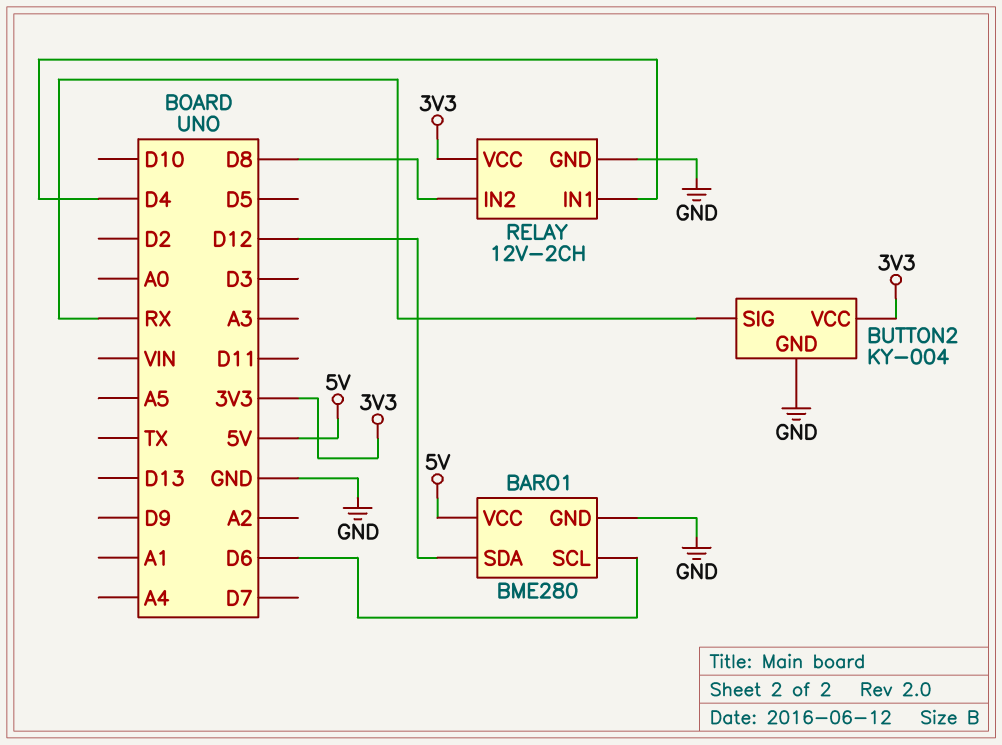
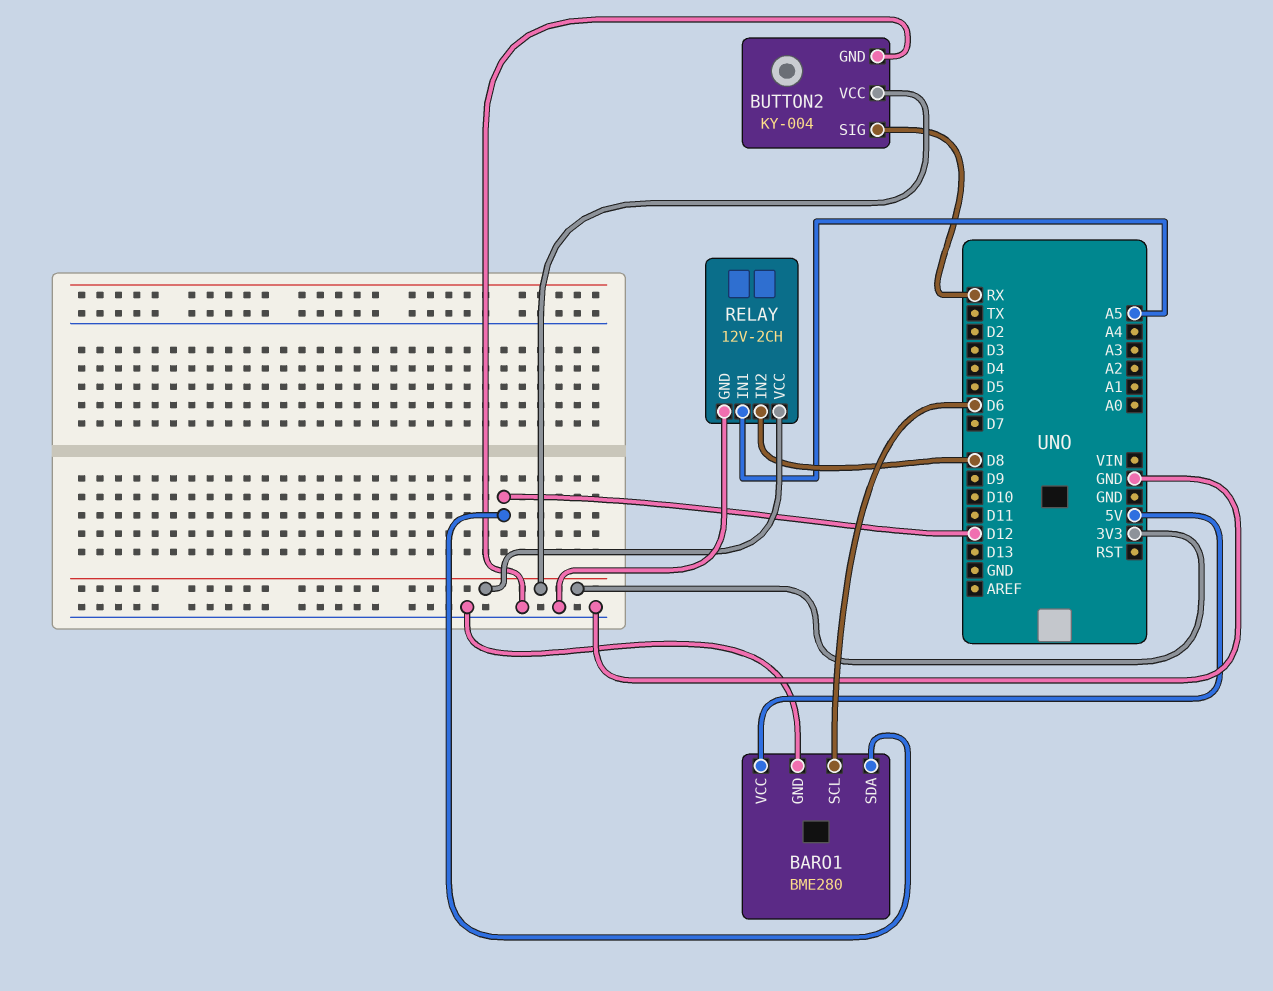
RELAY pin IN1: D4 -> A5

